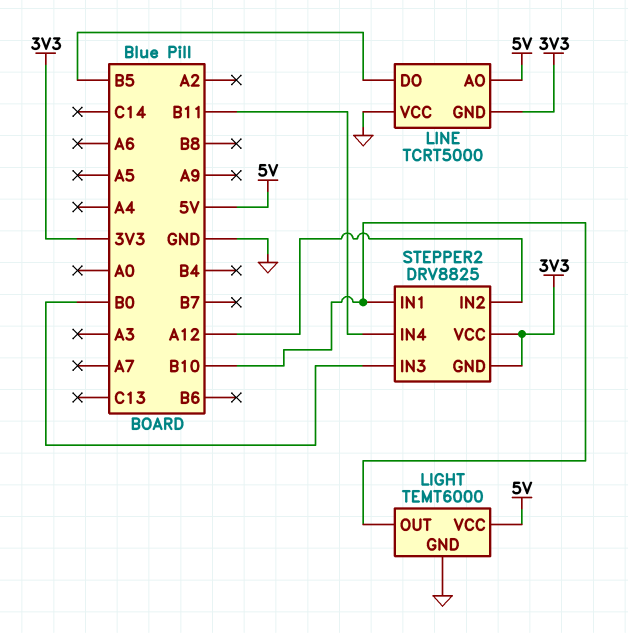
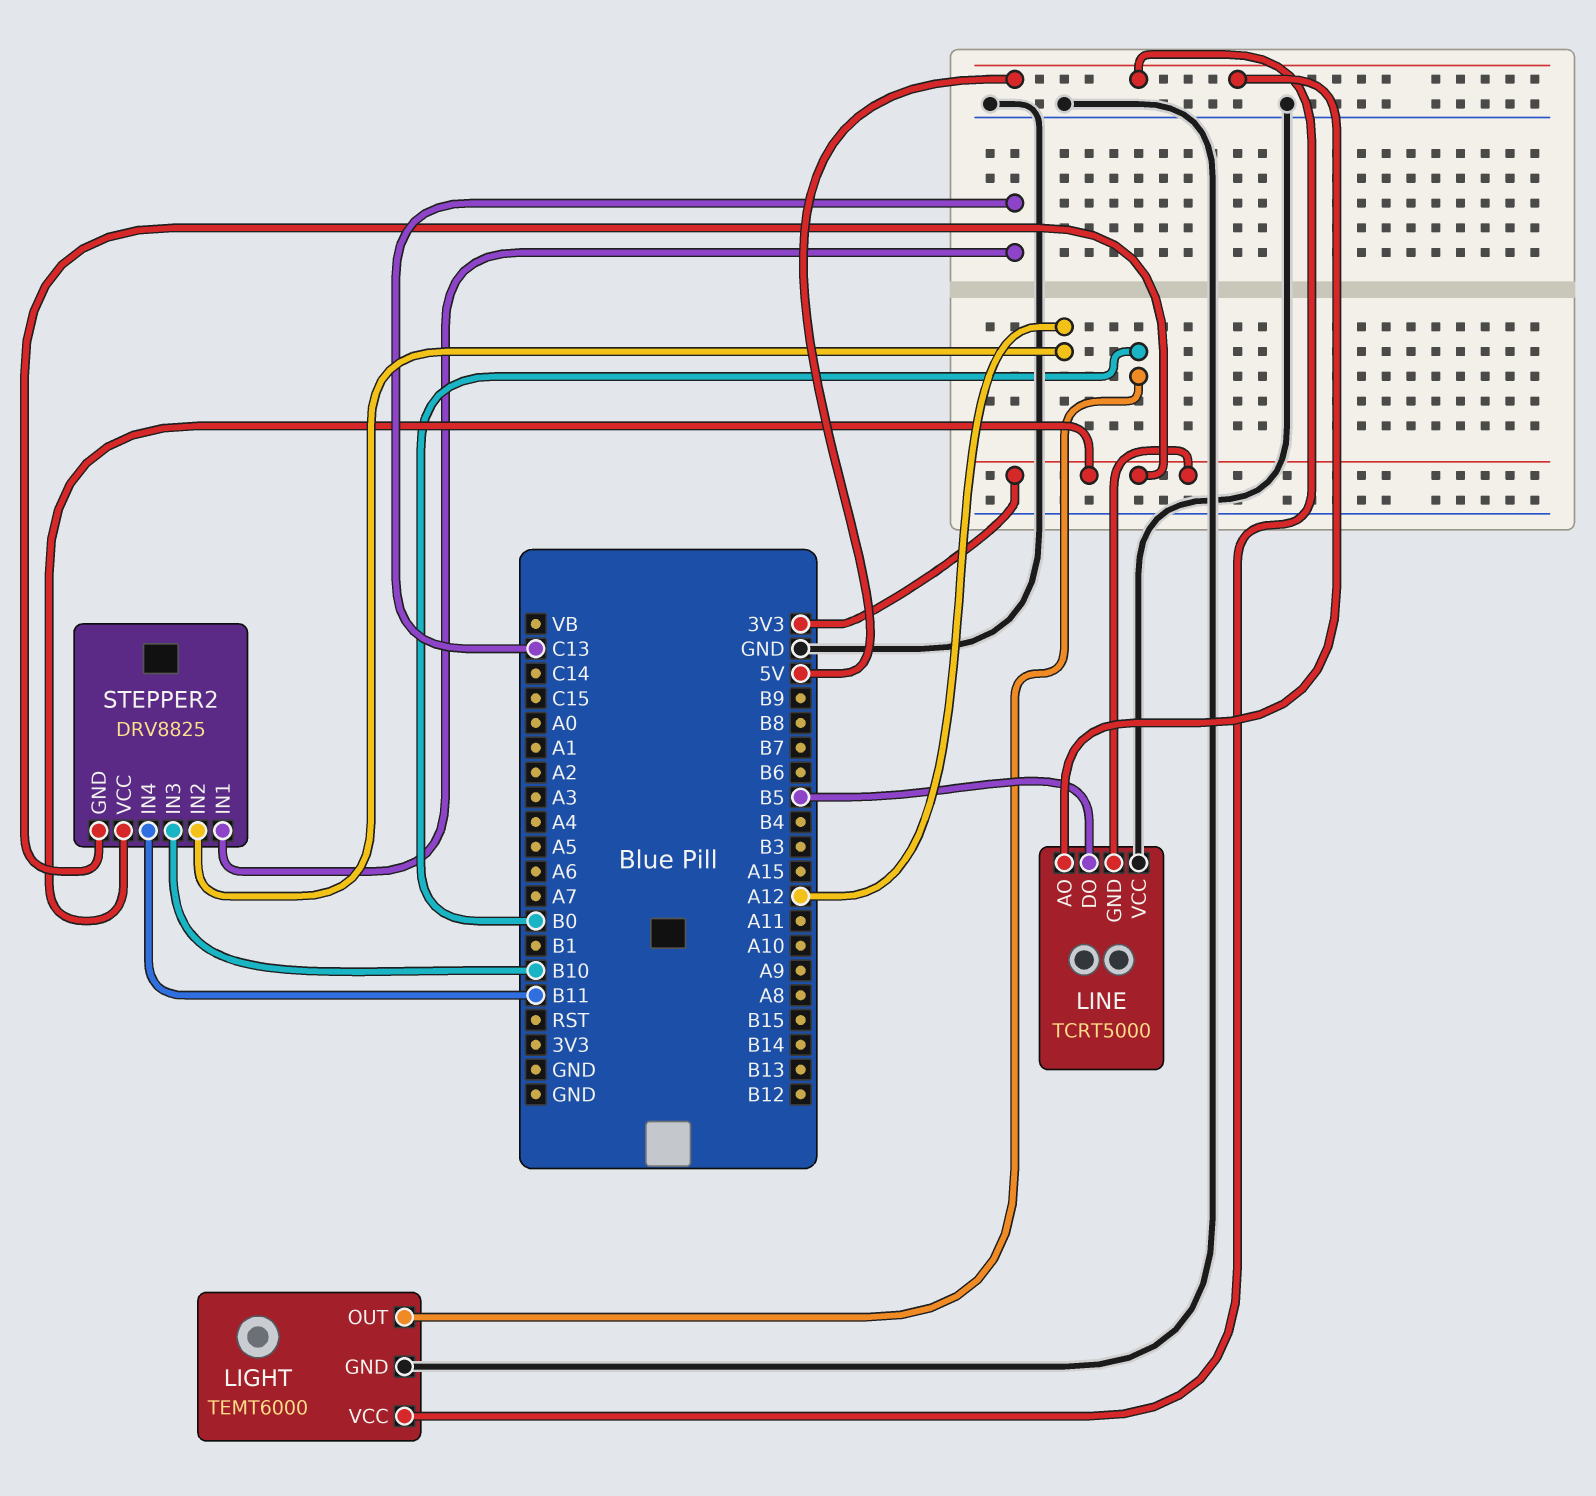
LIGHT pin OUT: B10 -> B0
STEPPER2 pin IN1: B10 -> C13
STEPPER2 pin IN3: B0 -> B10

